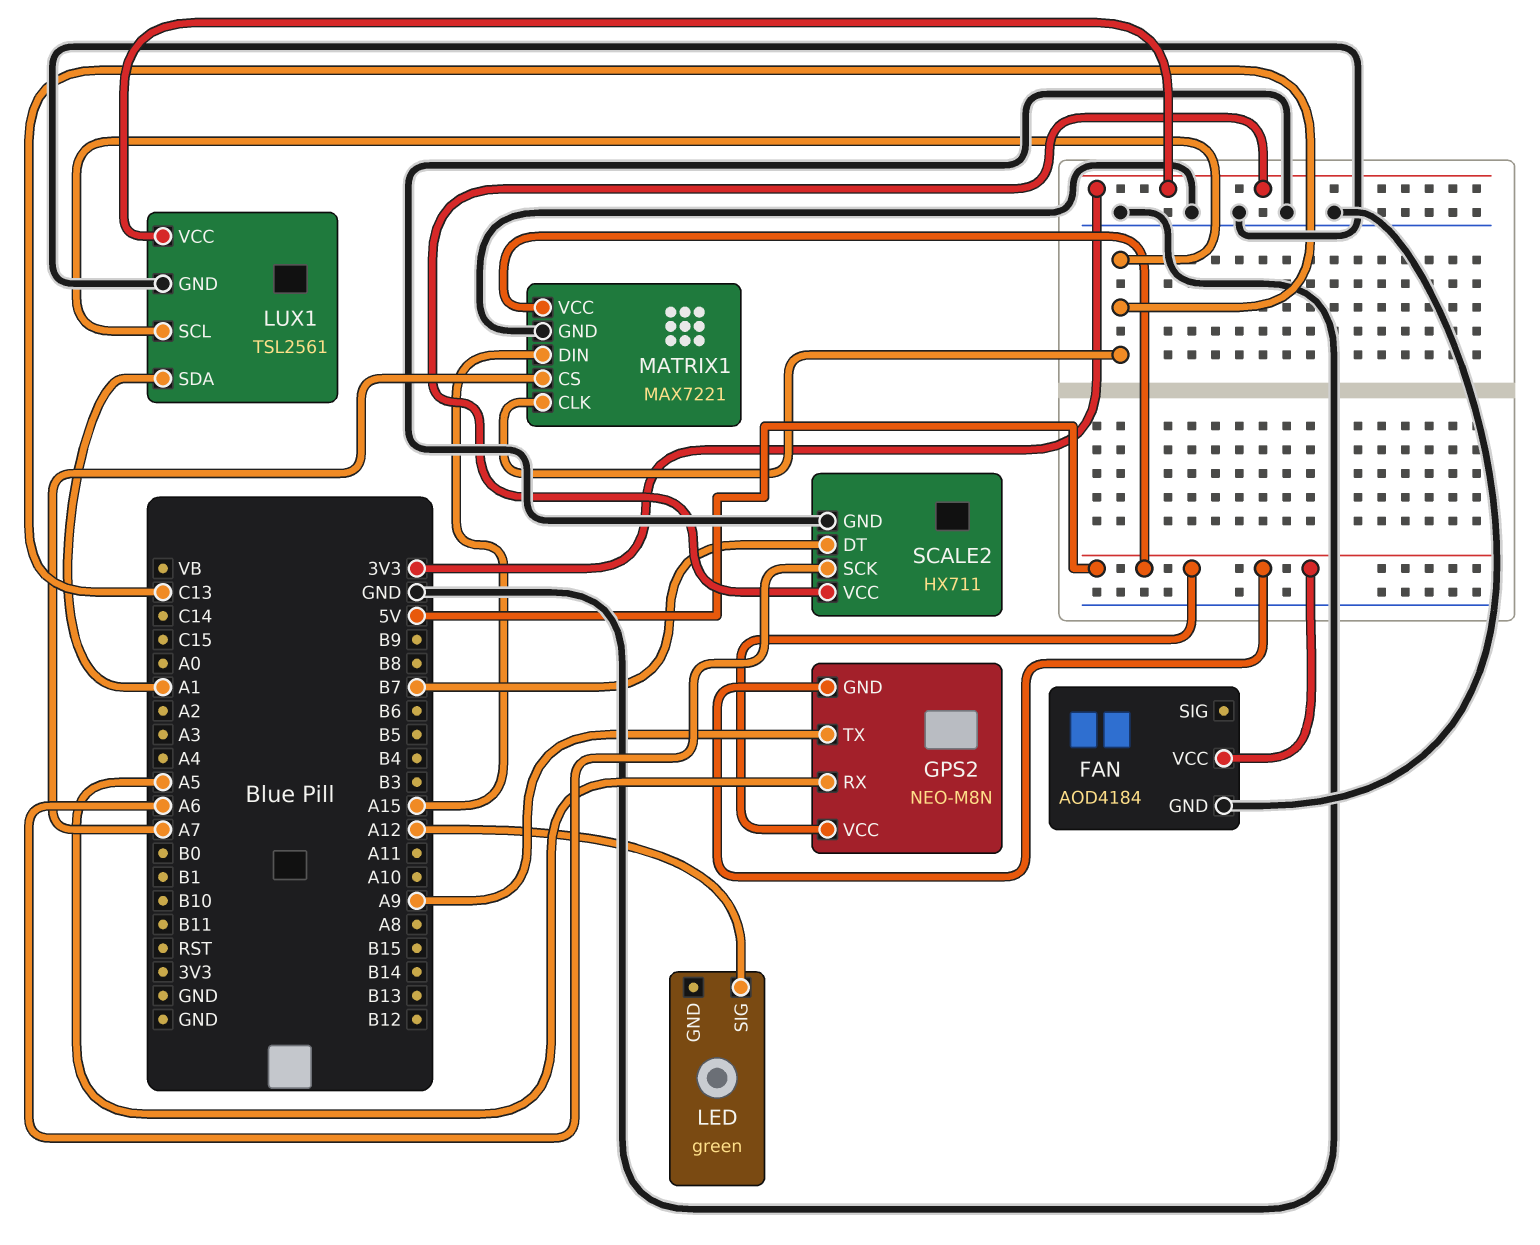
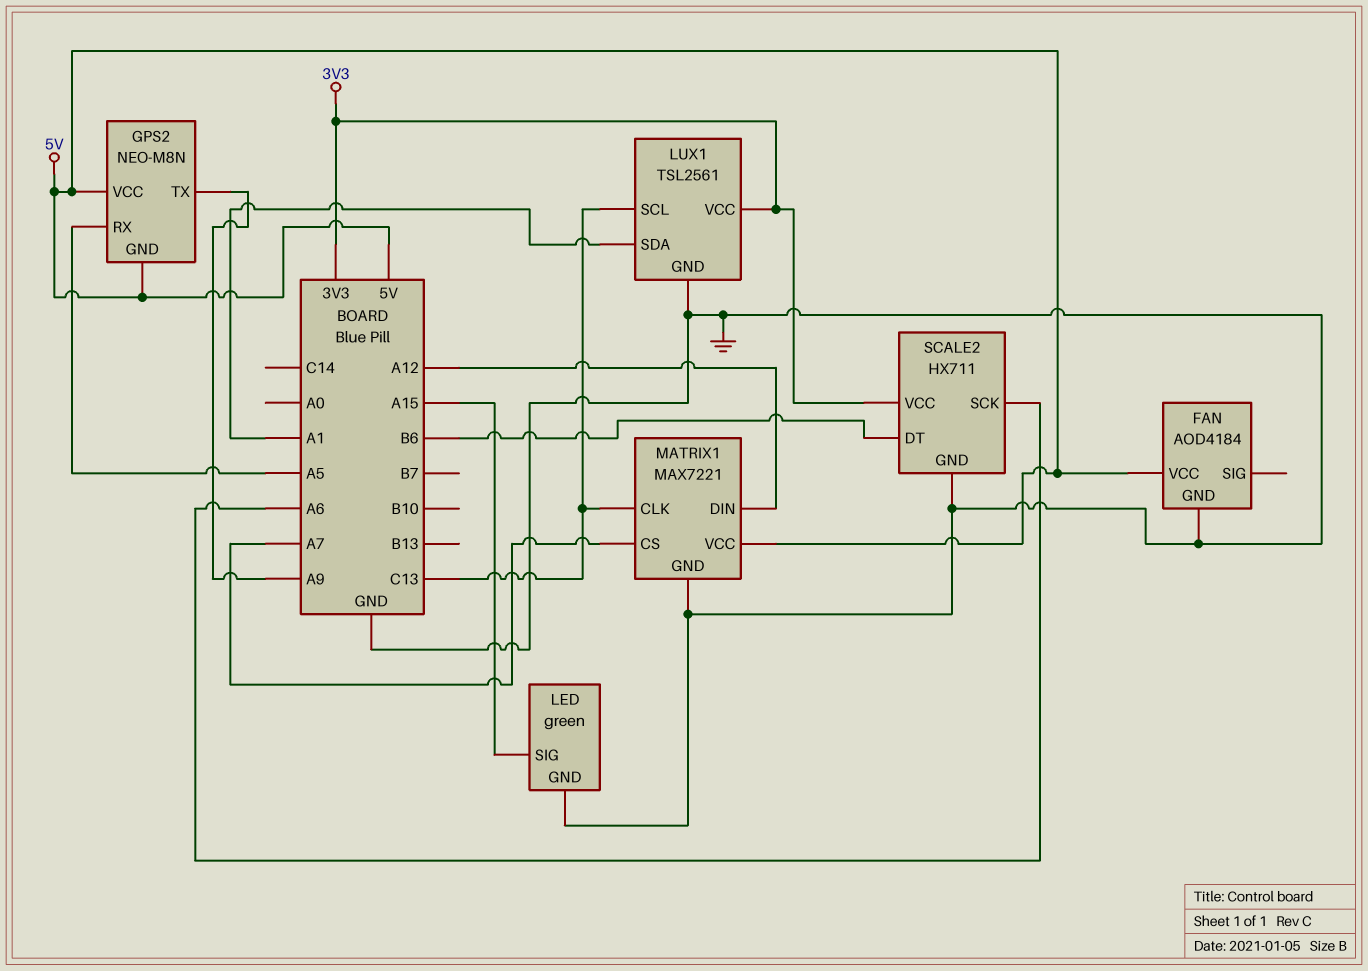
LED pin GND: none -> GND
LED pin SIG: A12 -> A15
MATRIX1 pin DIN: A15 -> A12
SCALE2 pin DT: B7 -> B6

